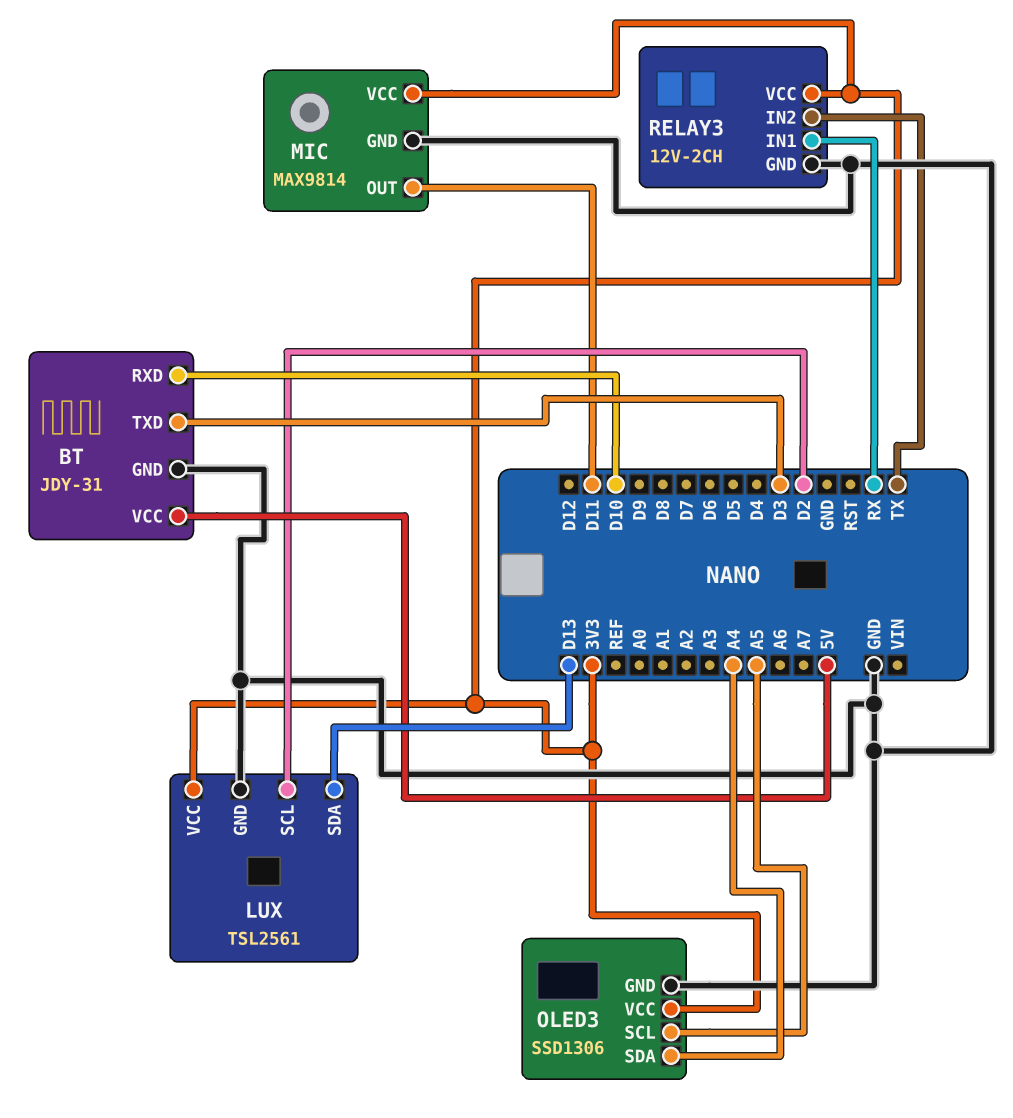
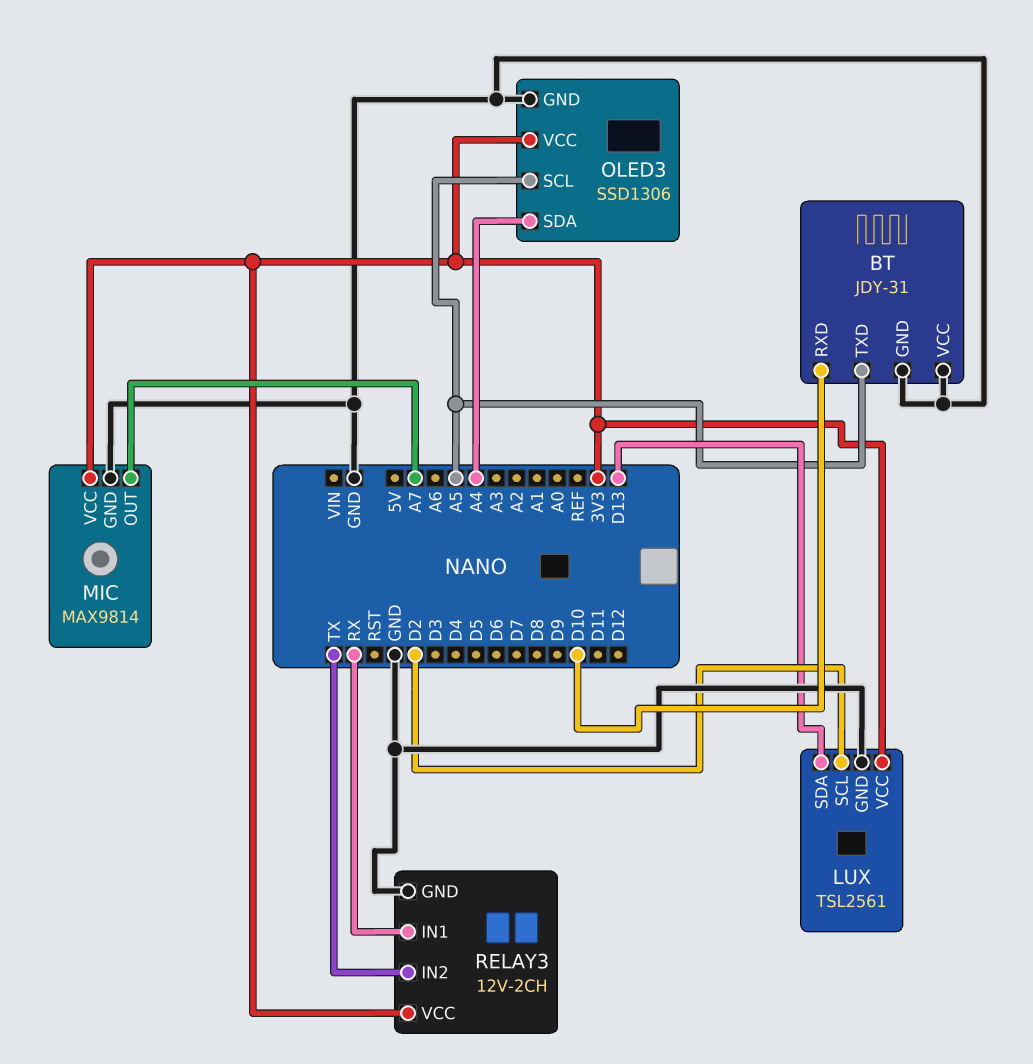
BT pin TXD: D3 -> A5
BT pin VCC: 5V -> GND
MIC pin OUT: D11 -> A7

